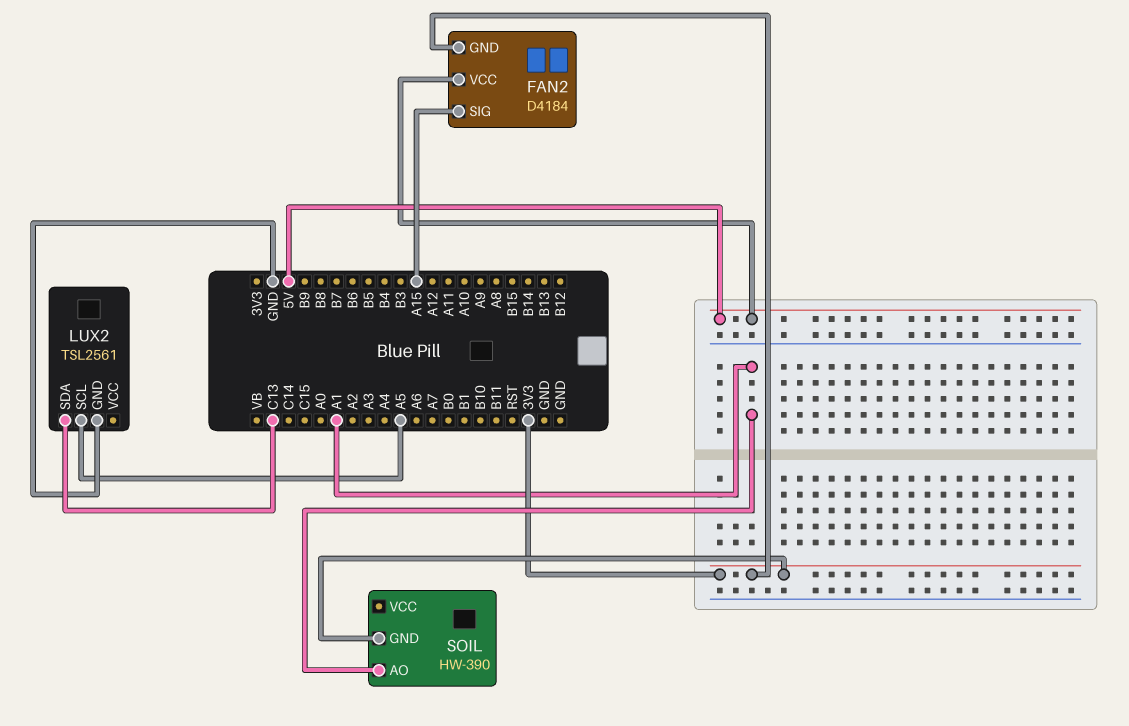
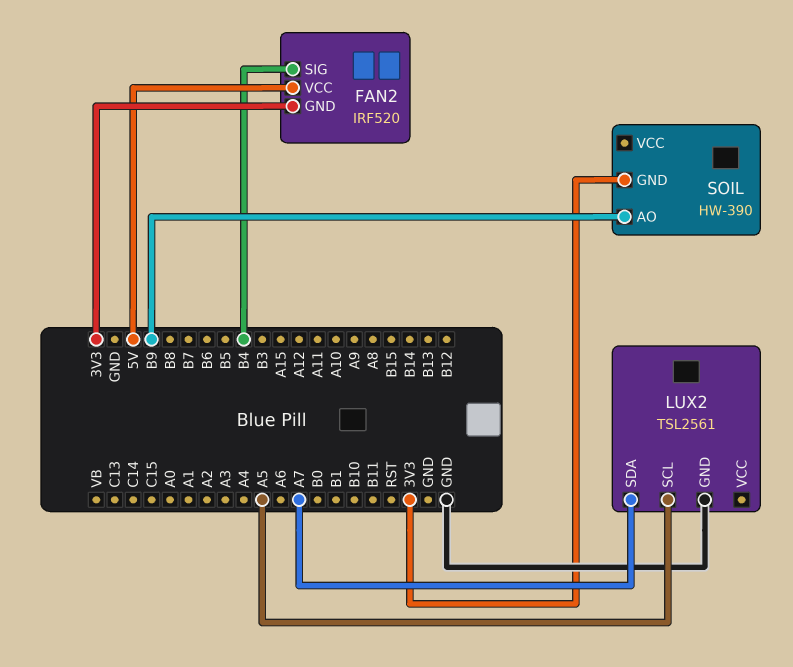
FAN2: D4184 -> IRF520
FAN2 pin SIG: A15 -> B4
LUX2 pin SDA: C13 -> A7
SOIL pin AO: A1 -> B9

